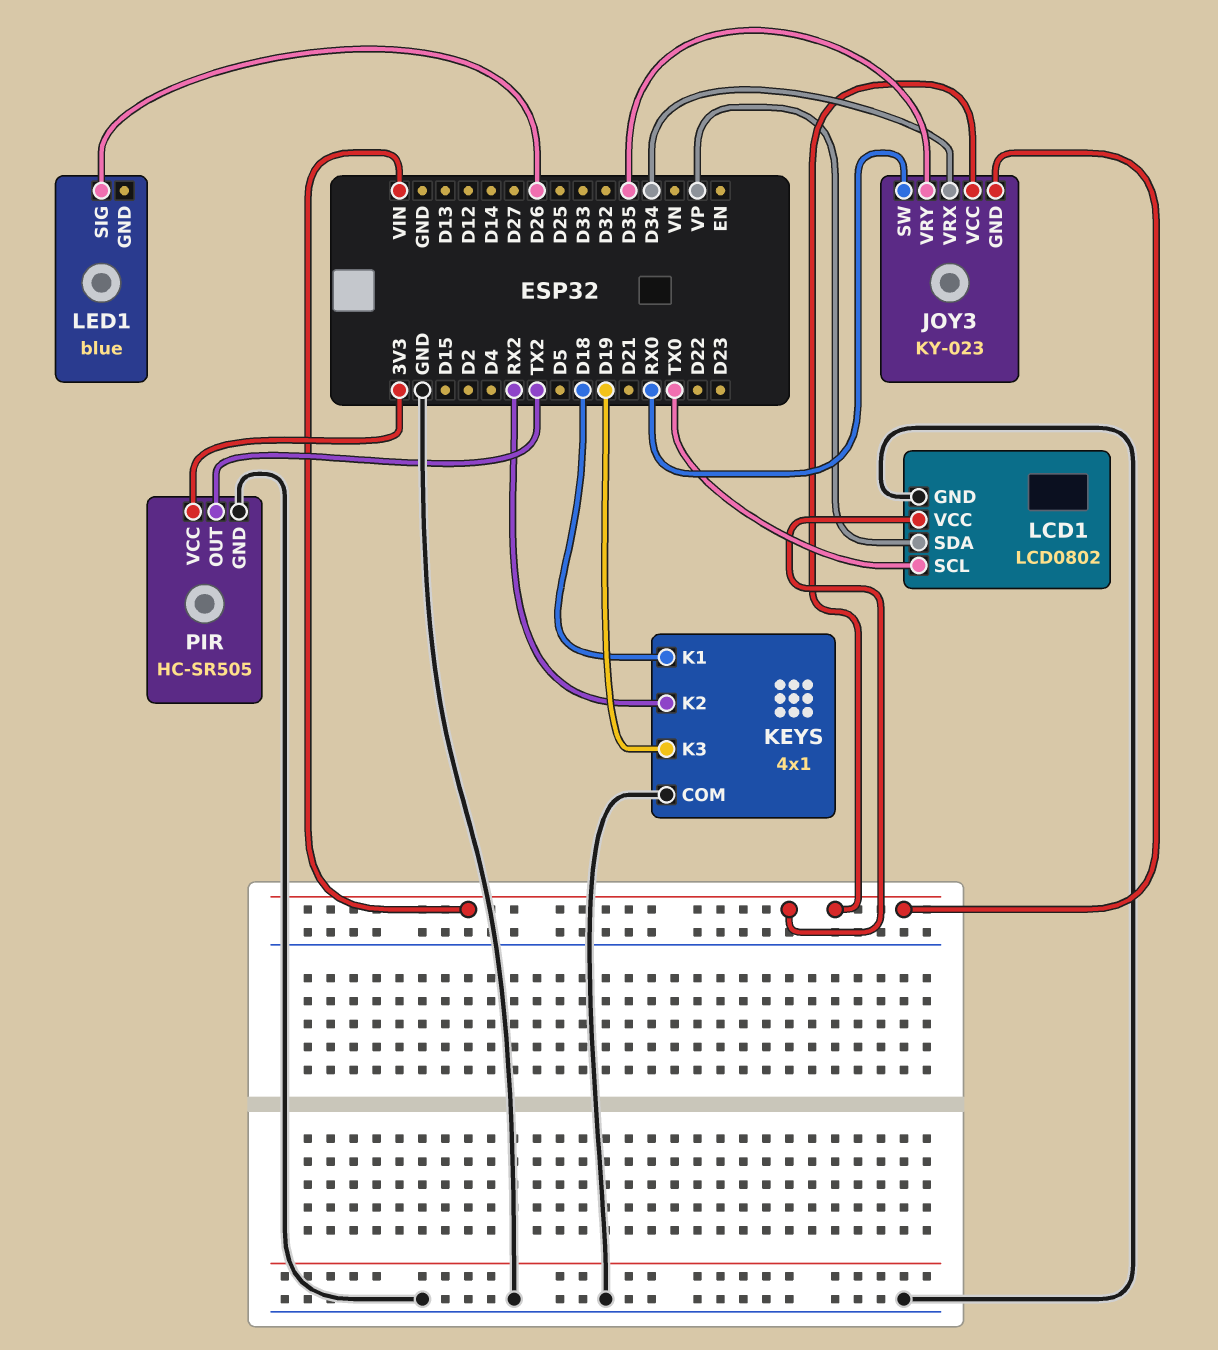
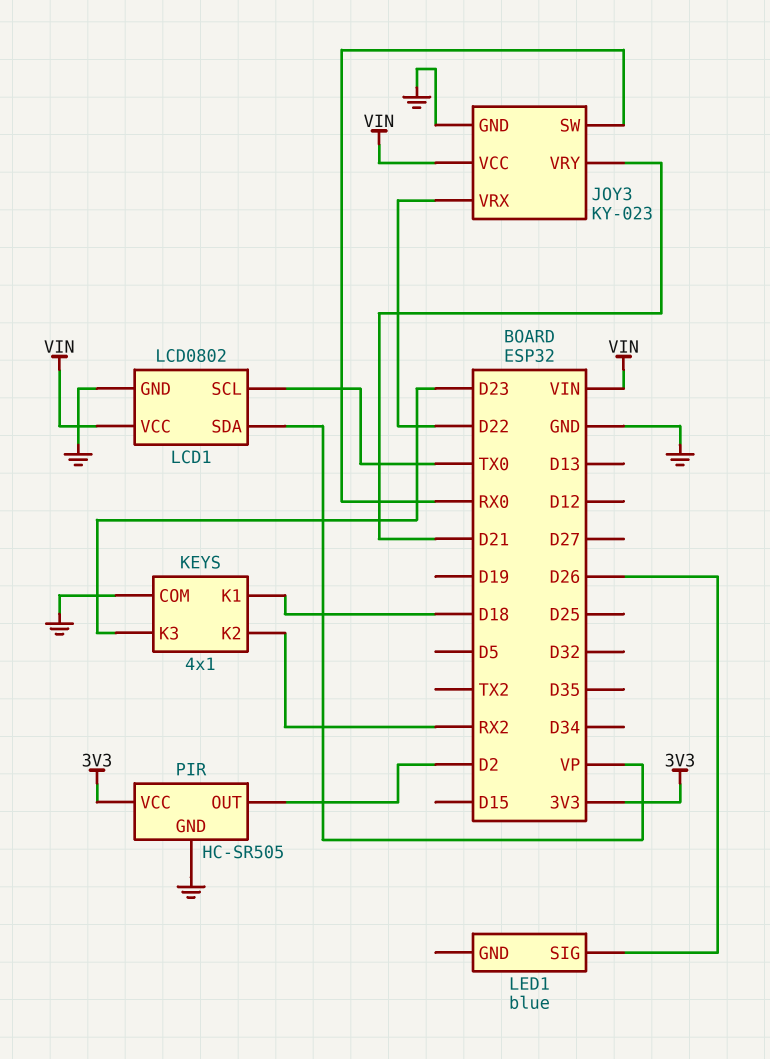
JOY3 pin GND: VIN -> GND
JOY3 pin VRX: D34 -> D22
JOY3 pin VRY: D35 -> D21
KEYS pin K3: D19 -> D23
PIR pin OUT: TX2 -> D2

